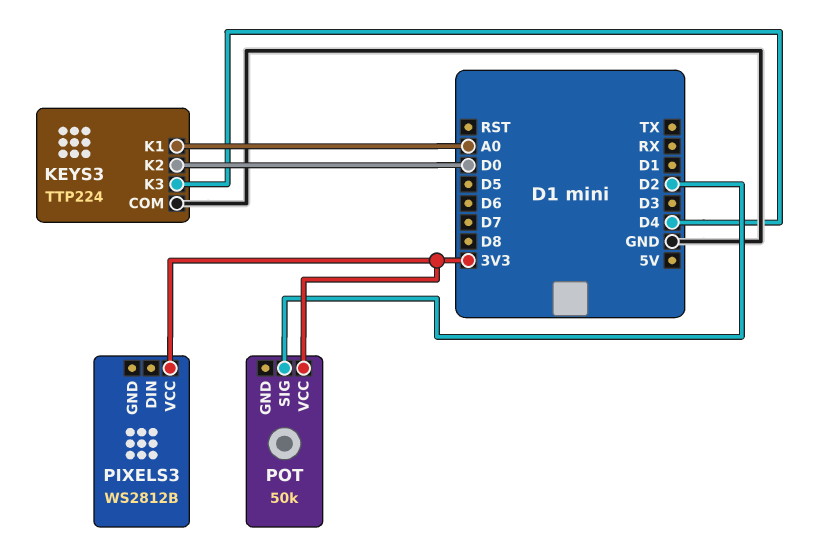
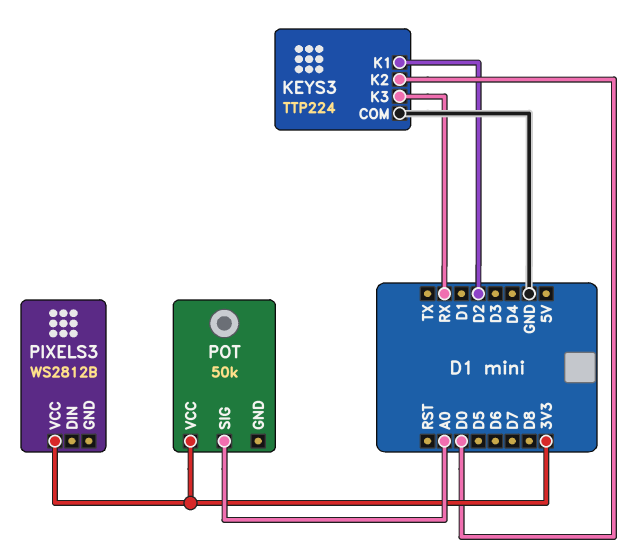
KEYS3 pin K1: A0 -> D2
KEYS3 pin K3: D4 -> RX
POT pin SIG: D2 -> A0

